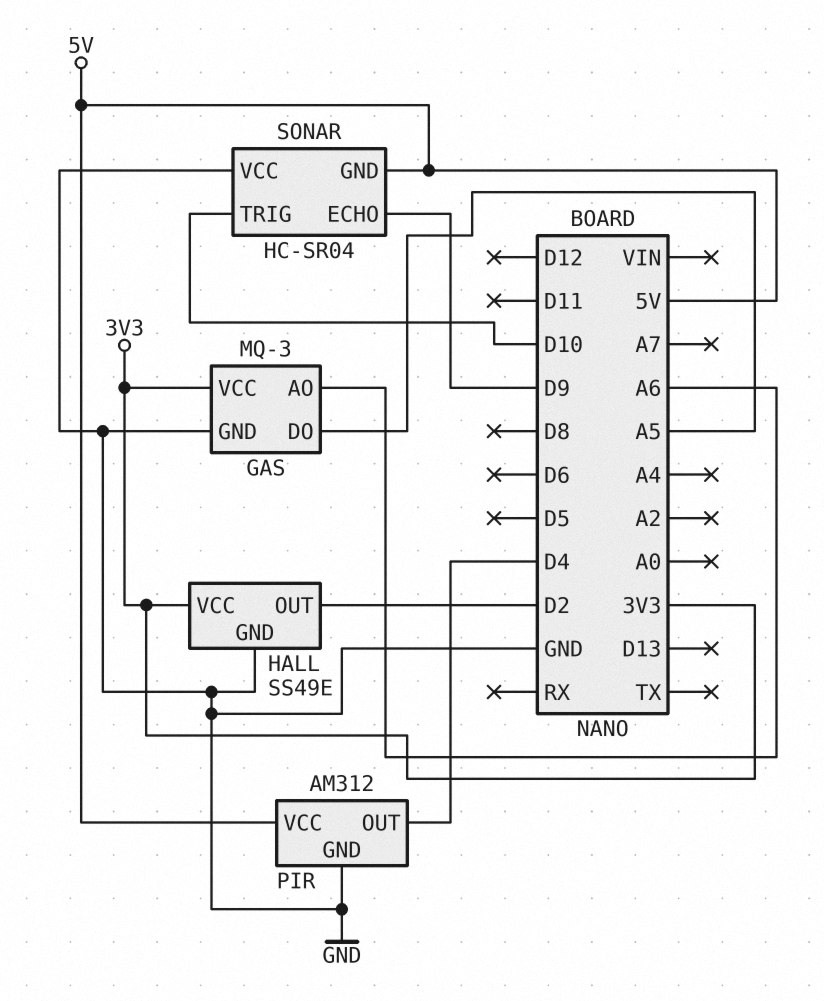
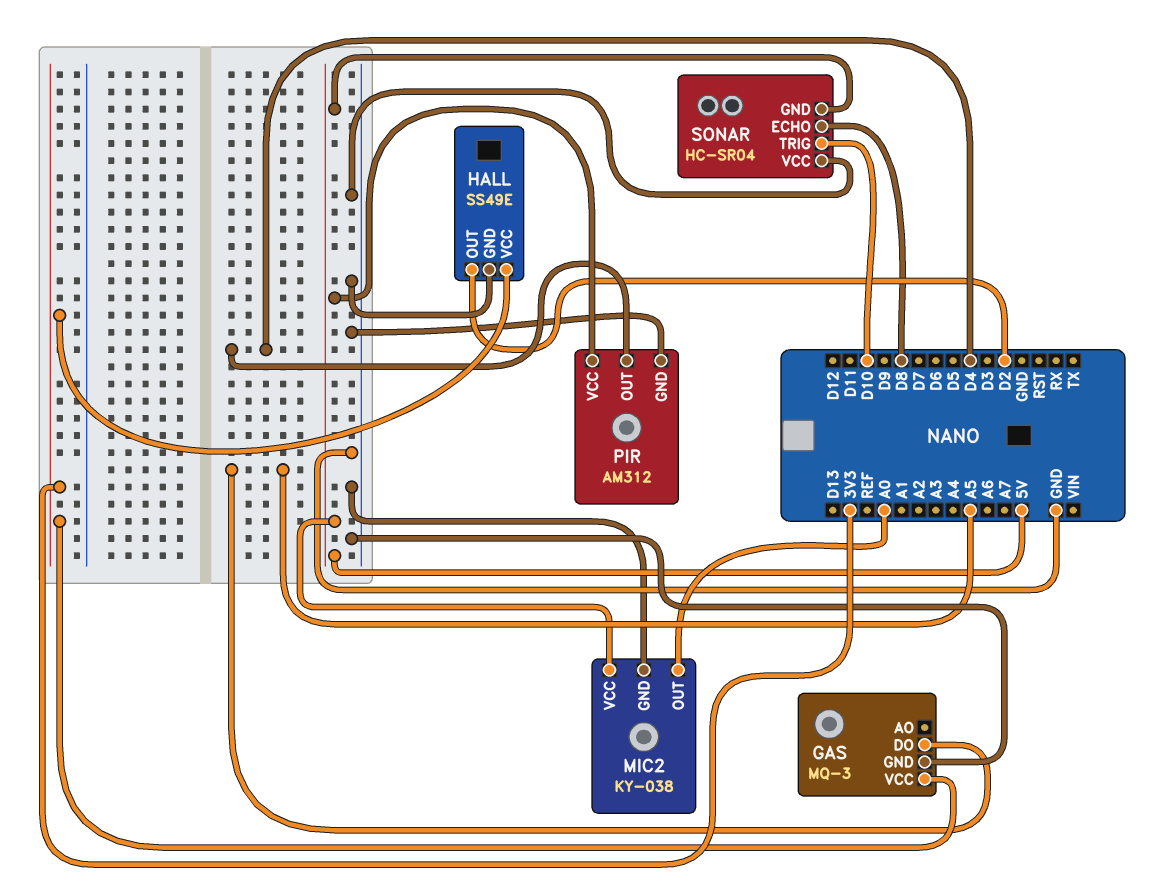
GAS pin AO: A6 -> none
MIC2: none -> KY-038
MIC2 pin GND: none -> GND
MIC2 pin OUT: none -> A0
MIC2 pin VCC: none -> 5V
SONAR pin ECHO: D9 -> D8

